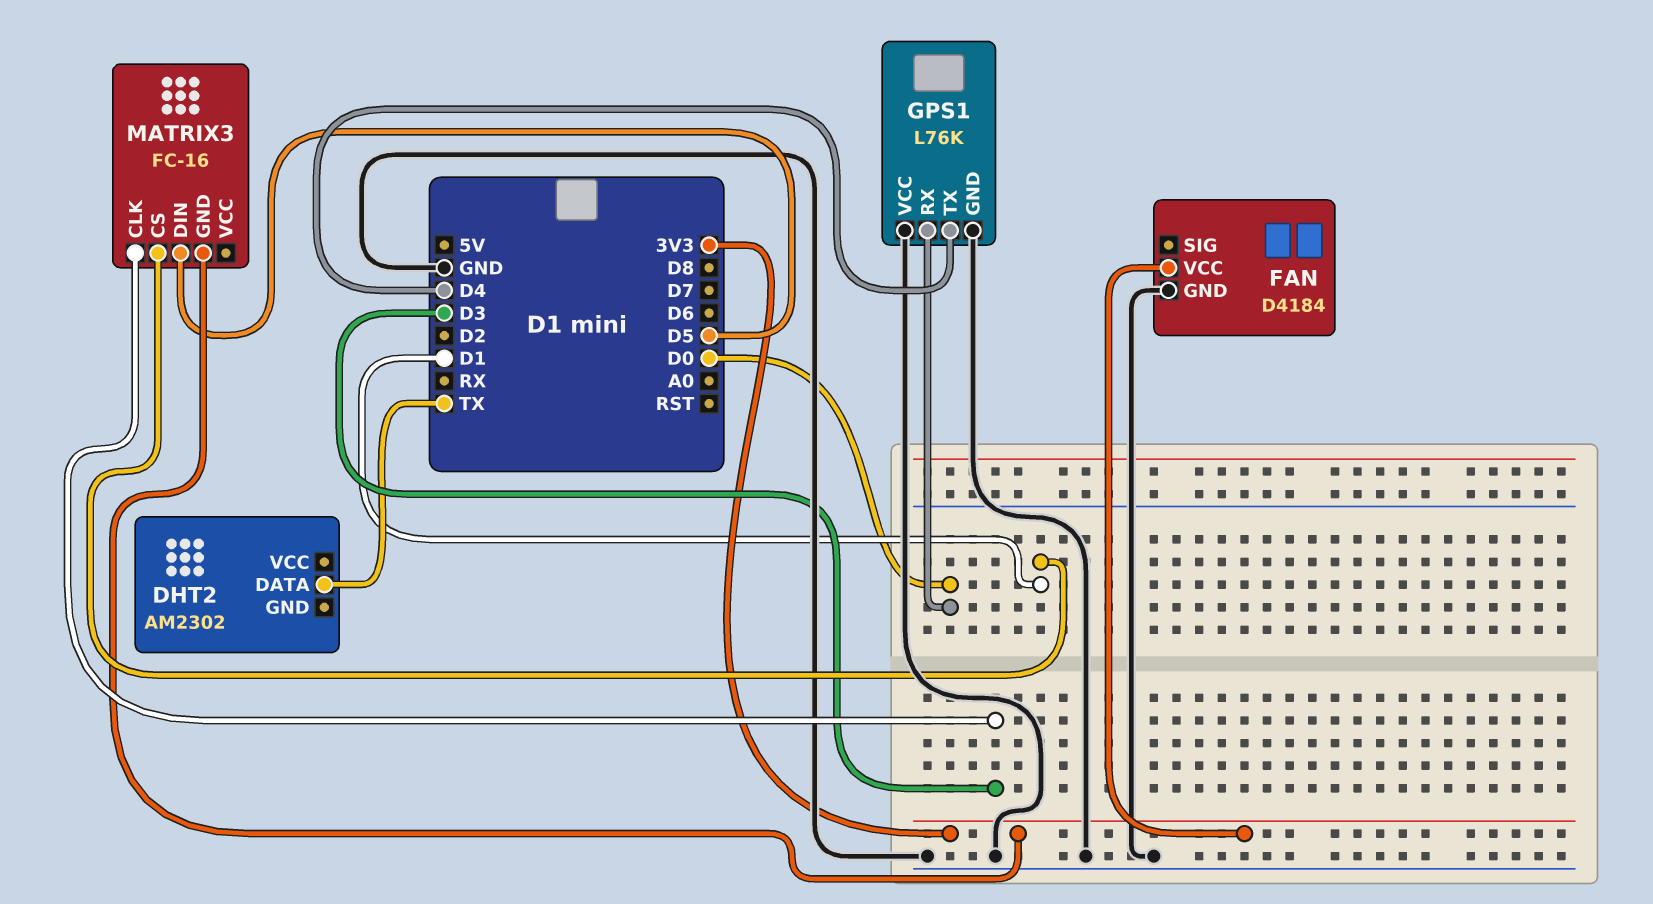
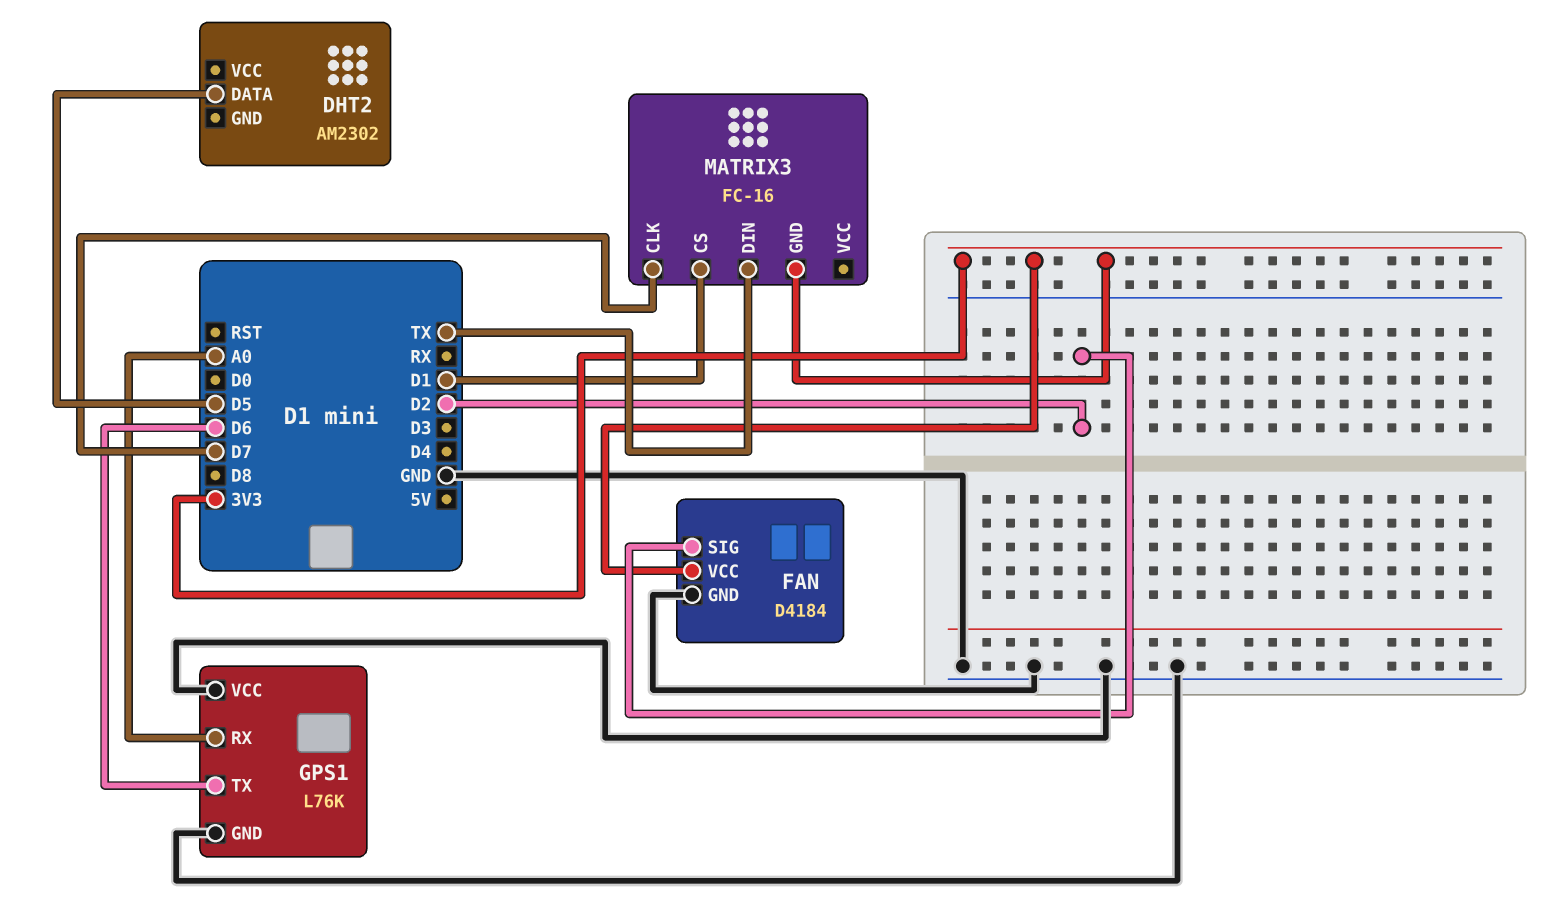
DHT2 pin DATA: TX -> D5
FAN pin SIG: none -> D2
GPS1 pin RX: D0 -> A0
GPS1 pin TX: D4 -> D6
MATRIX3 pin CLK: D3 -> D7
MATRIX3 pin DIN: D5 -> TX

